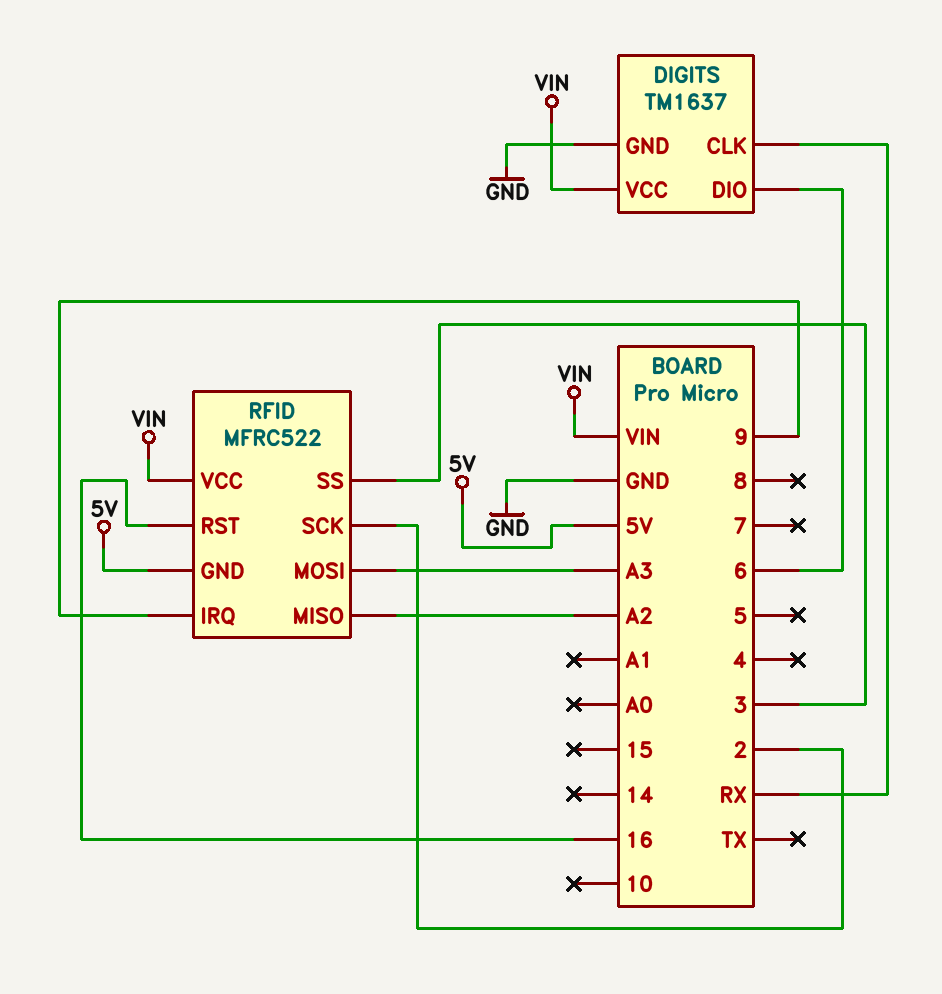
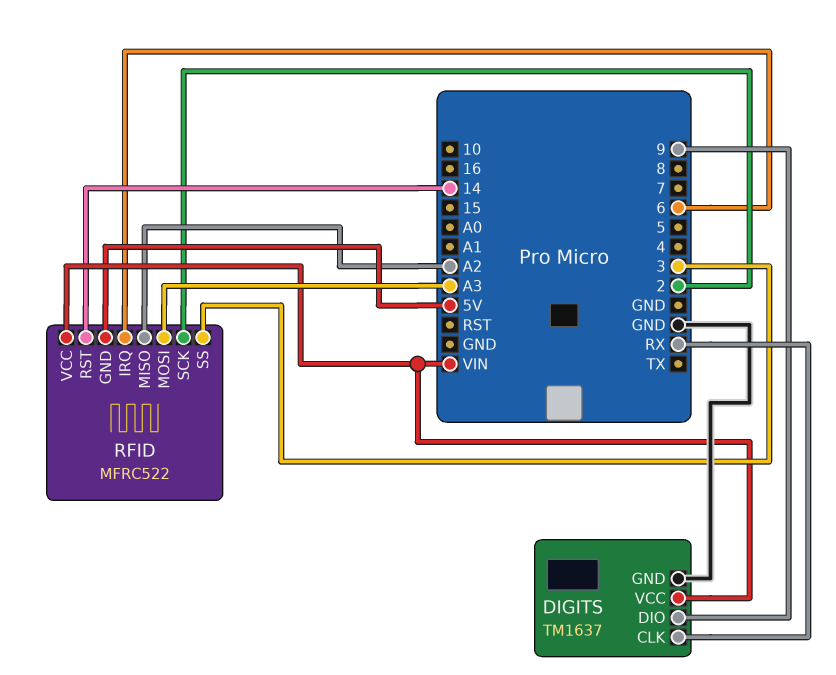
DIGITS pin DIO: 6 -> 9
RFID pin IRQ: 9 -> 6
RFID pin RST: 16 -> 14

